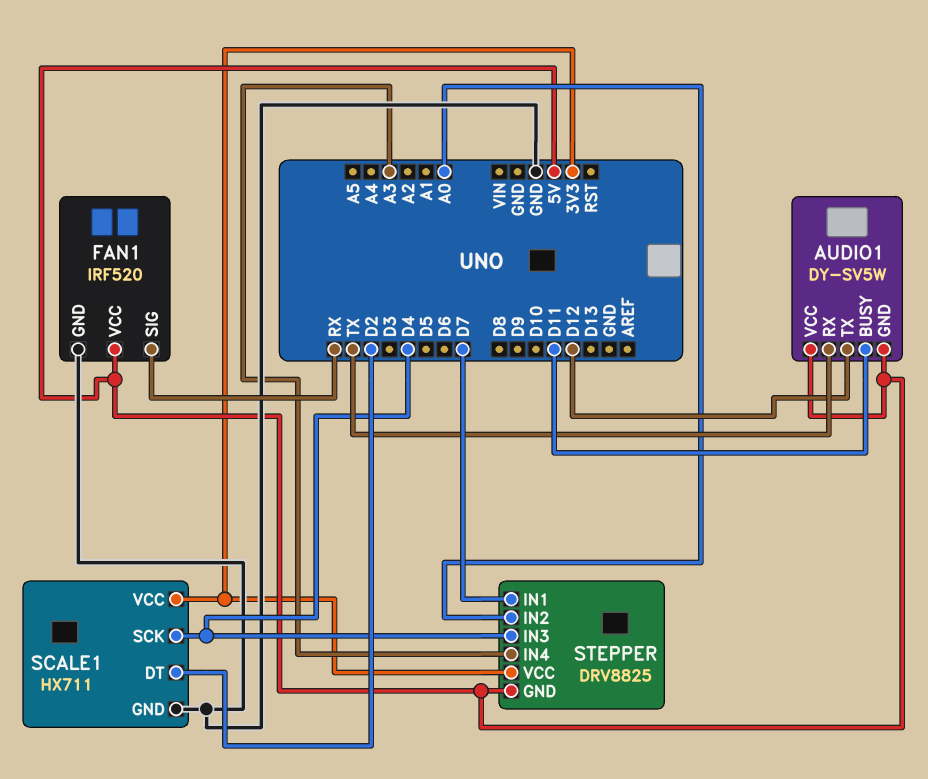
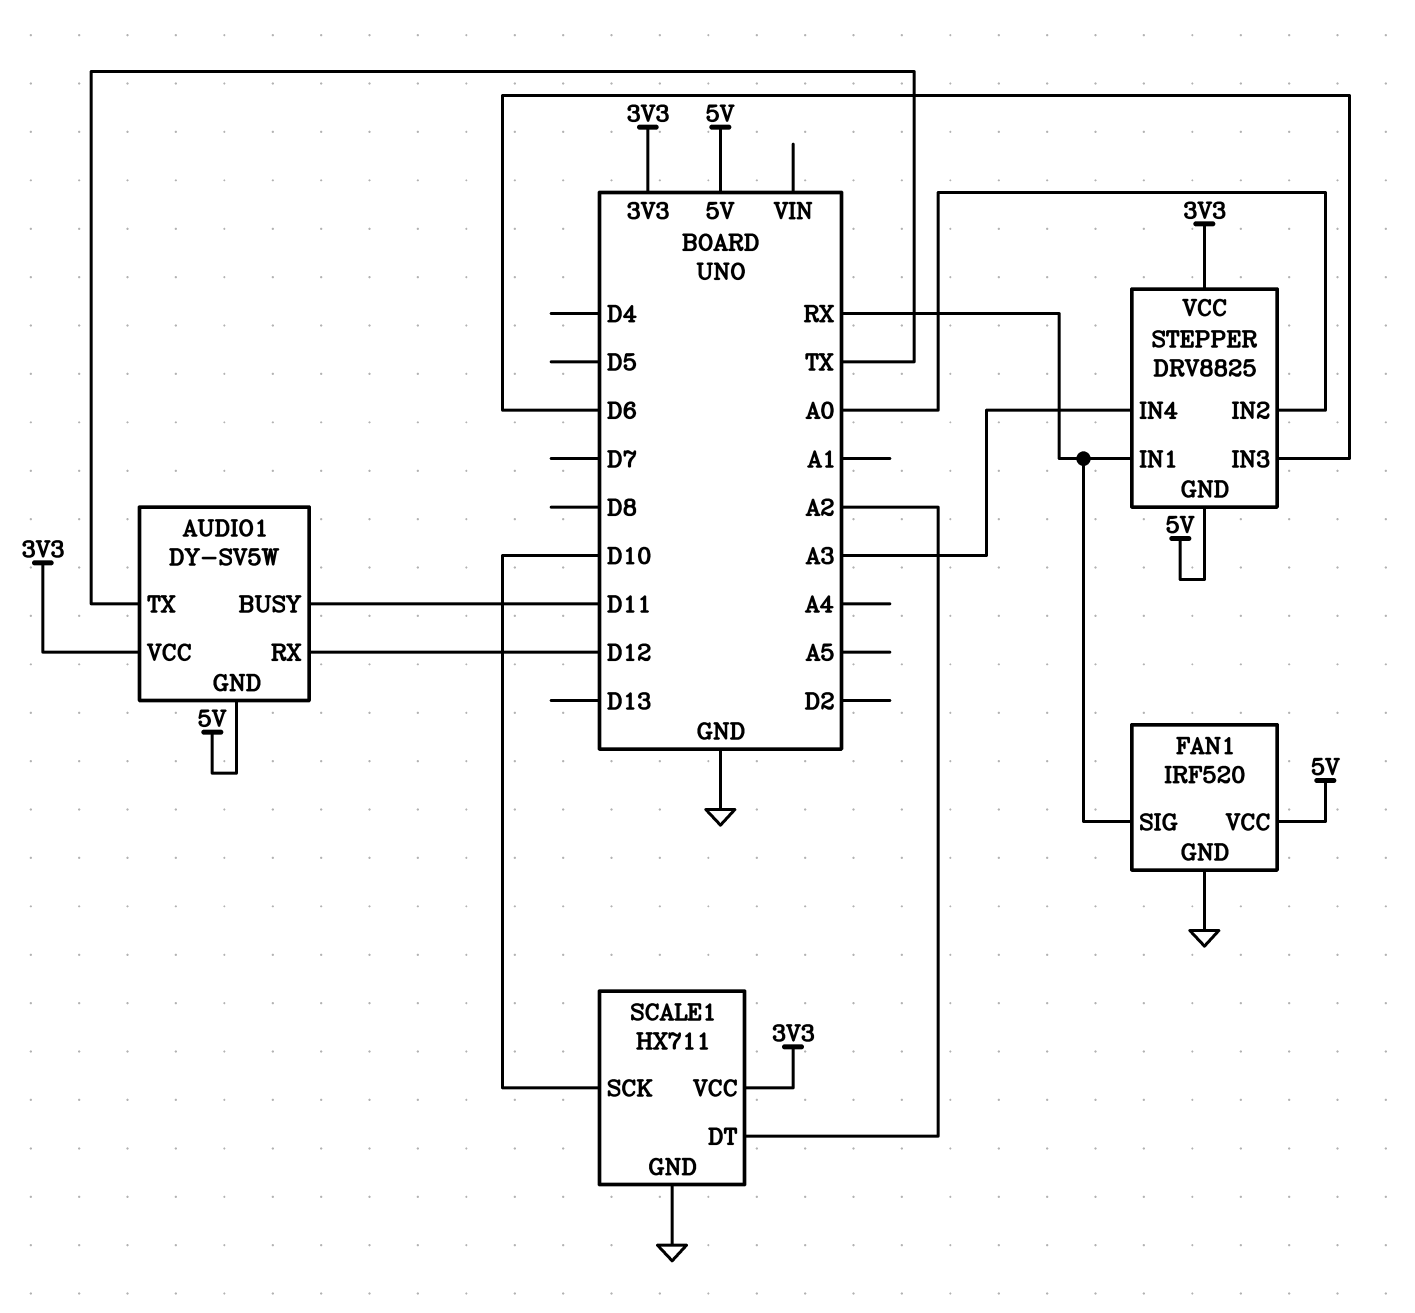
AUDIO1 pin RX: TX -> D12
AUDIO1 pin TX: D12 -> TX
AUDIO1 pin VCC: 5V -> 3V3
SCALE1 pin DT: D2 -> A2
SCALE1 pin SCK: D4 -> D10
STEPPER pin IN1: D7 -> RX
STEPPER pin IN3: D4 -> D6

